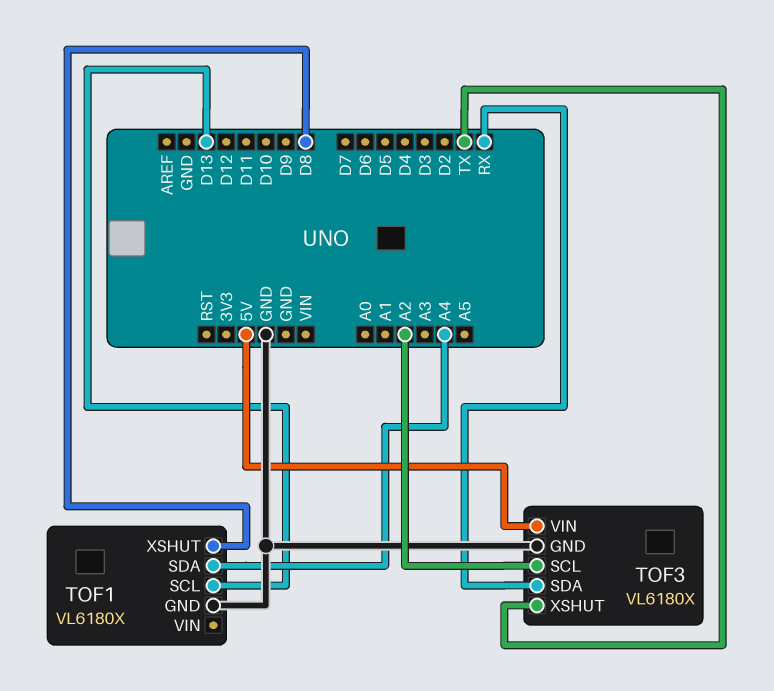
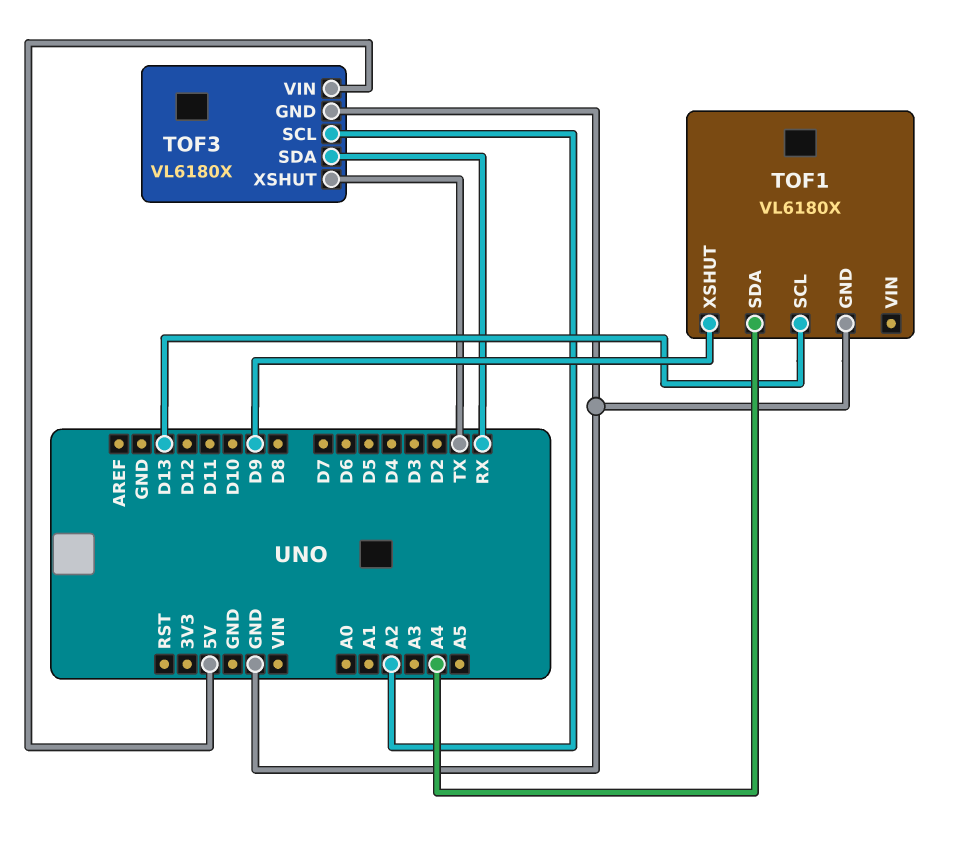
TOF1 pin XSHUT: D8 -> D9

